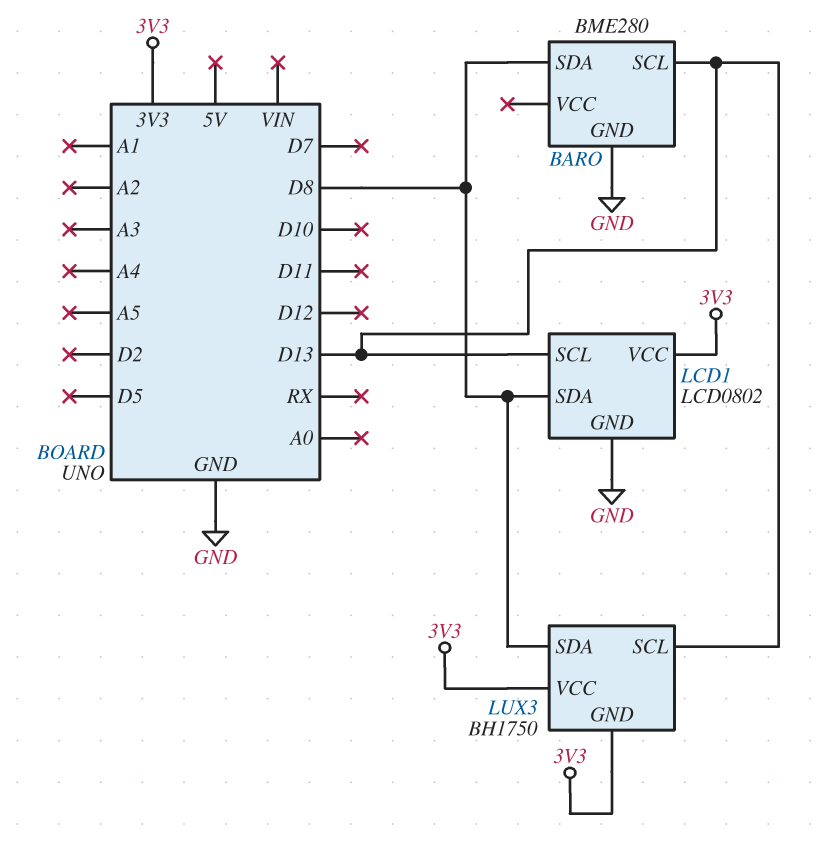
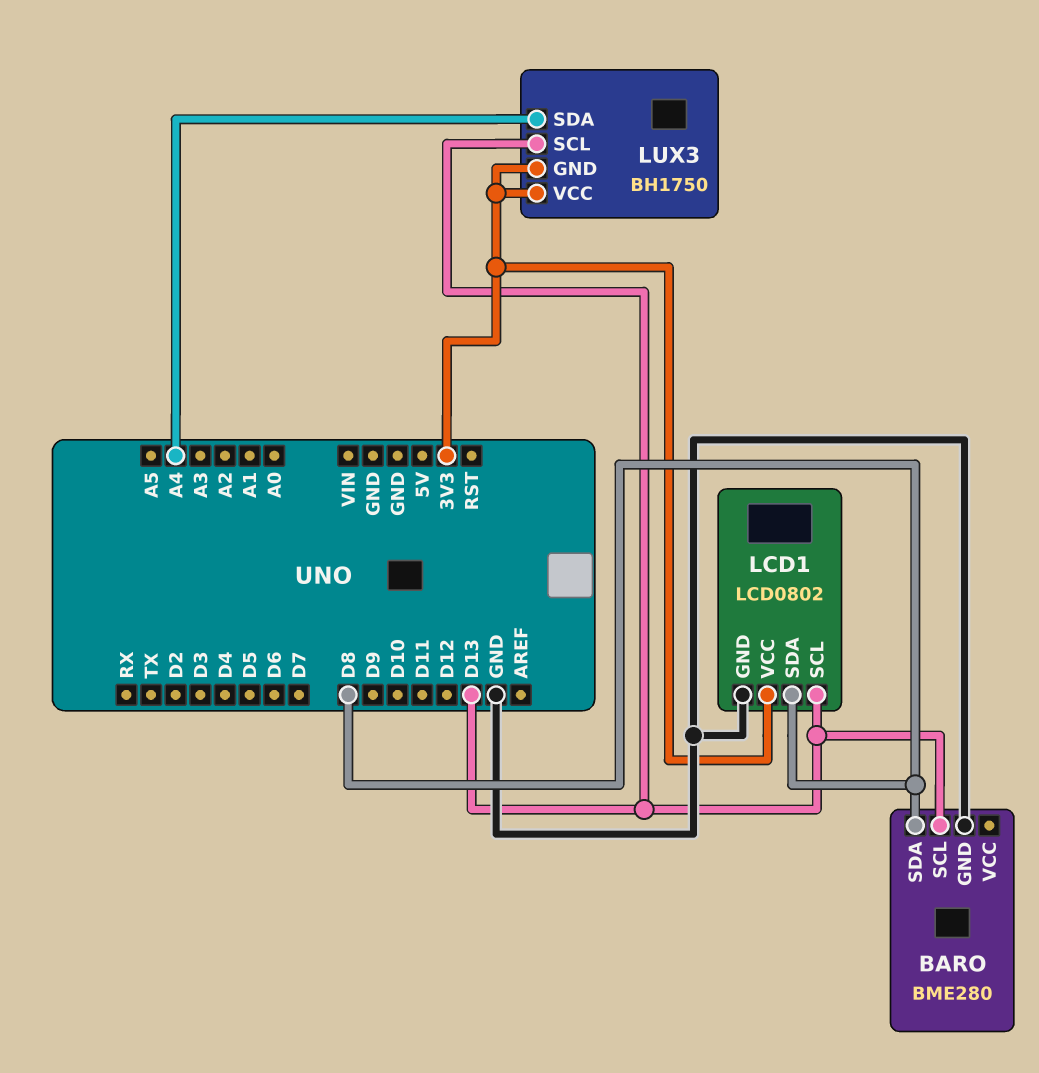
LUX3 pin SDA: D8 -> A4

